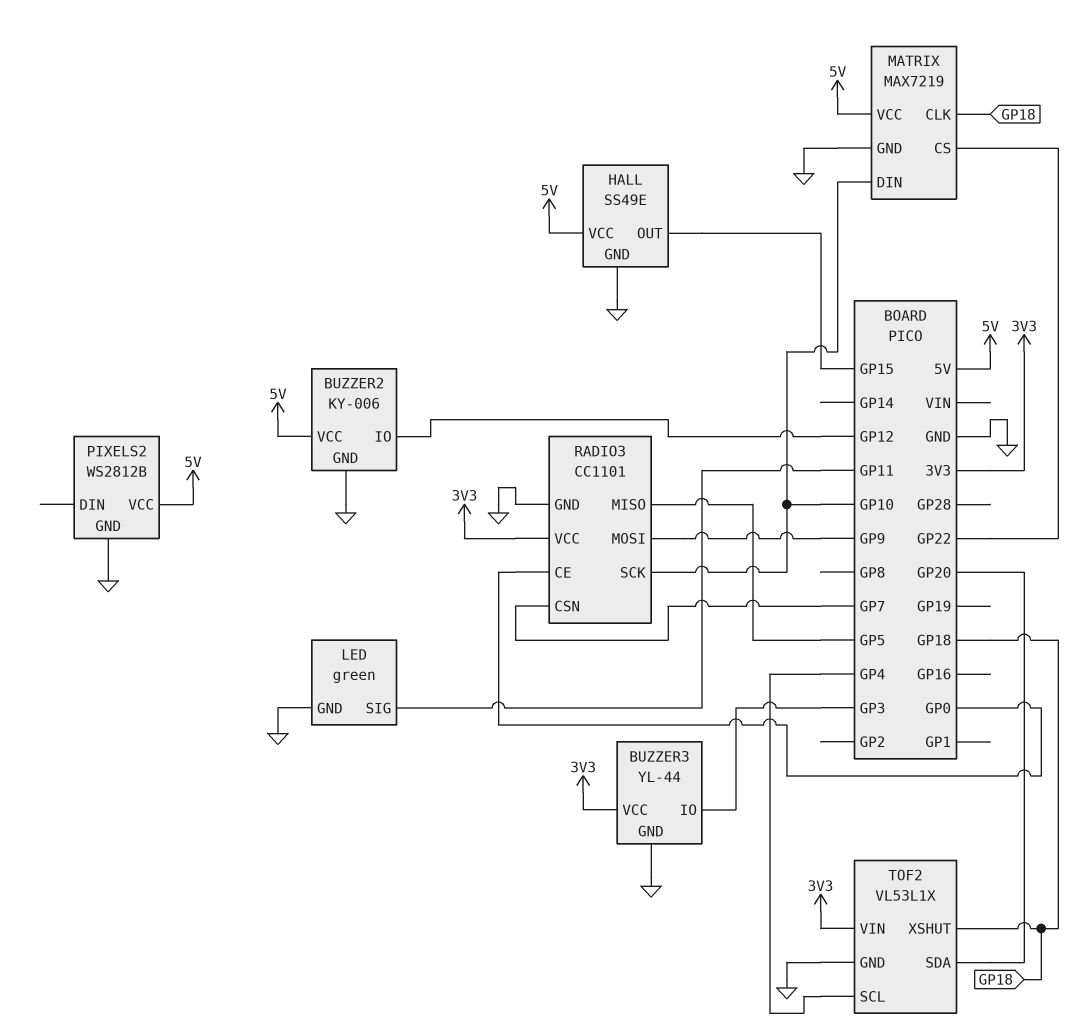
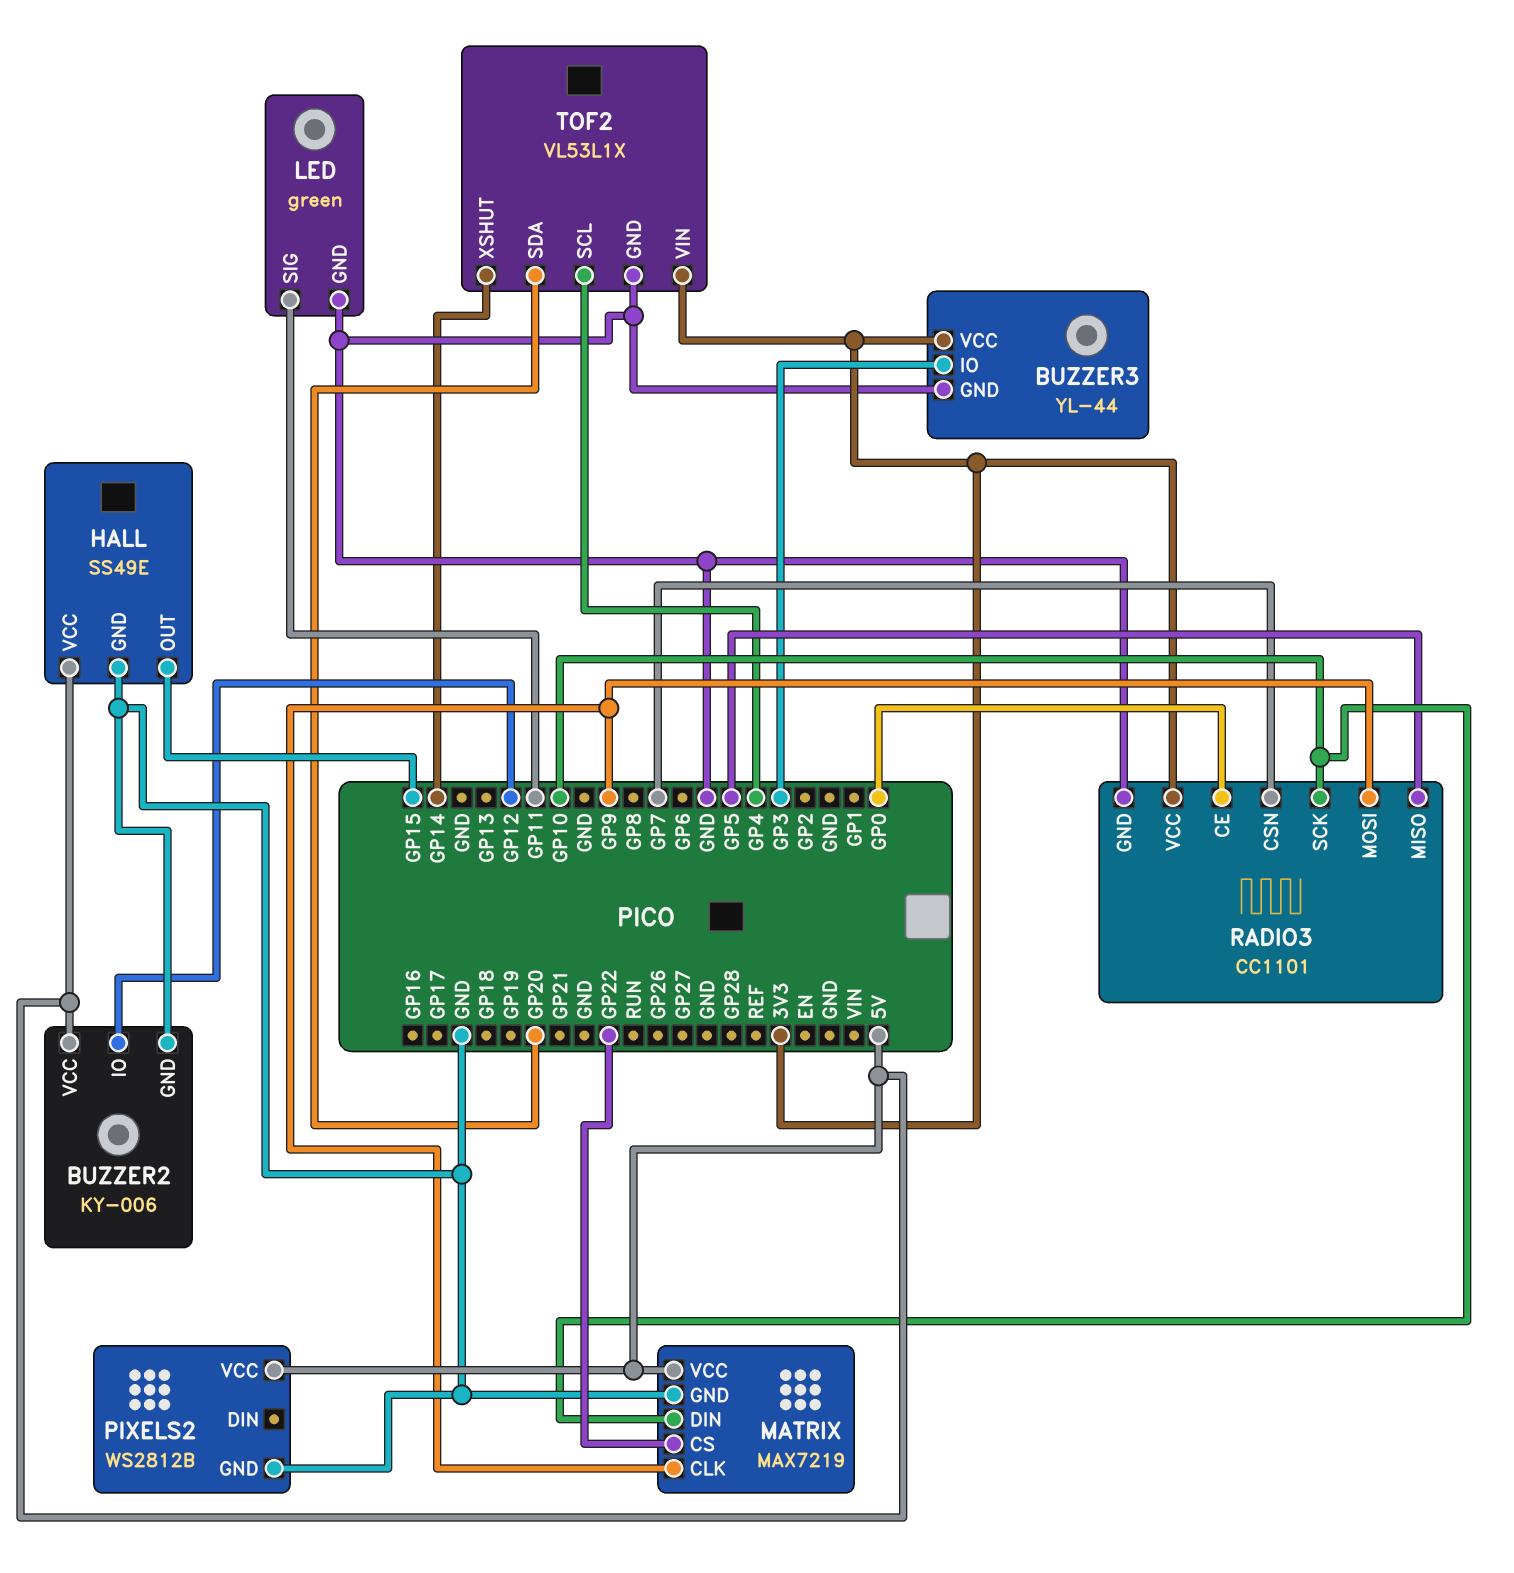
MATRIX pin CLK: GP18 -> GP9
TOF2 pin XSHUT: GP18 -> GP14

